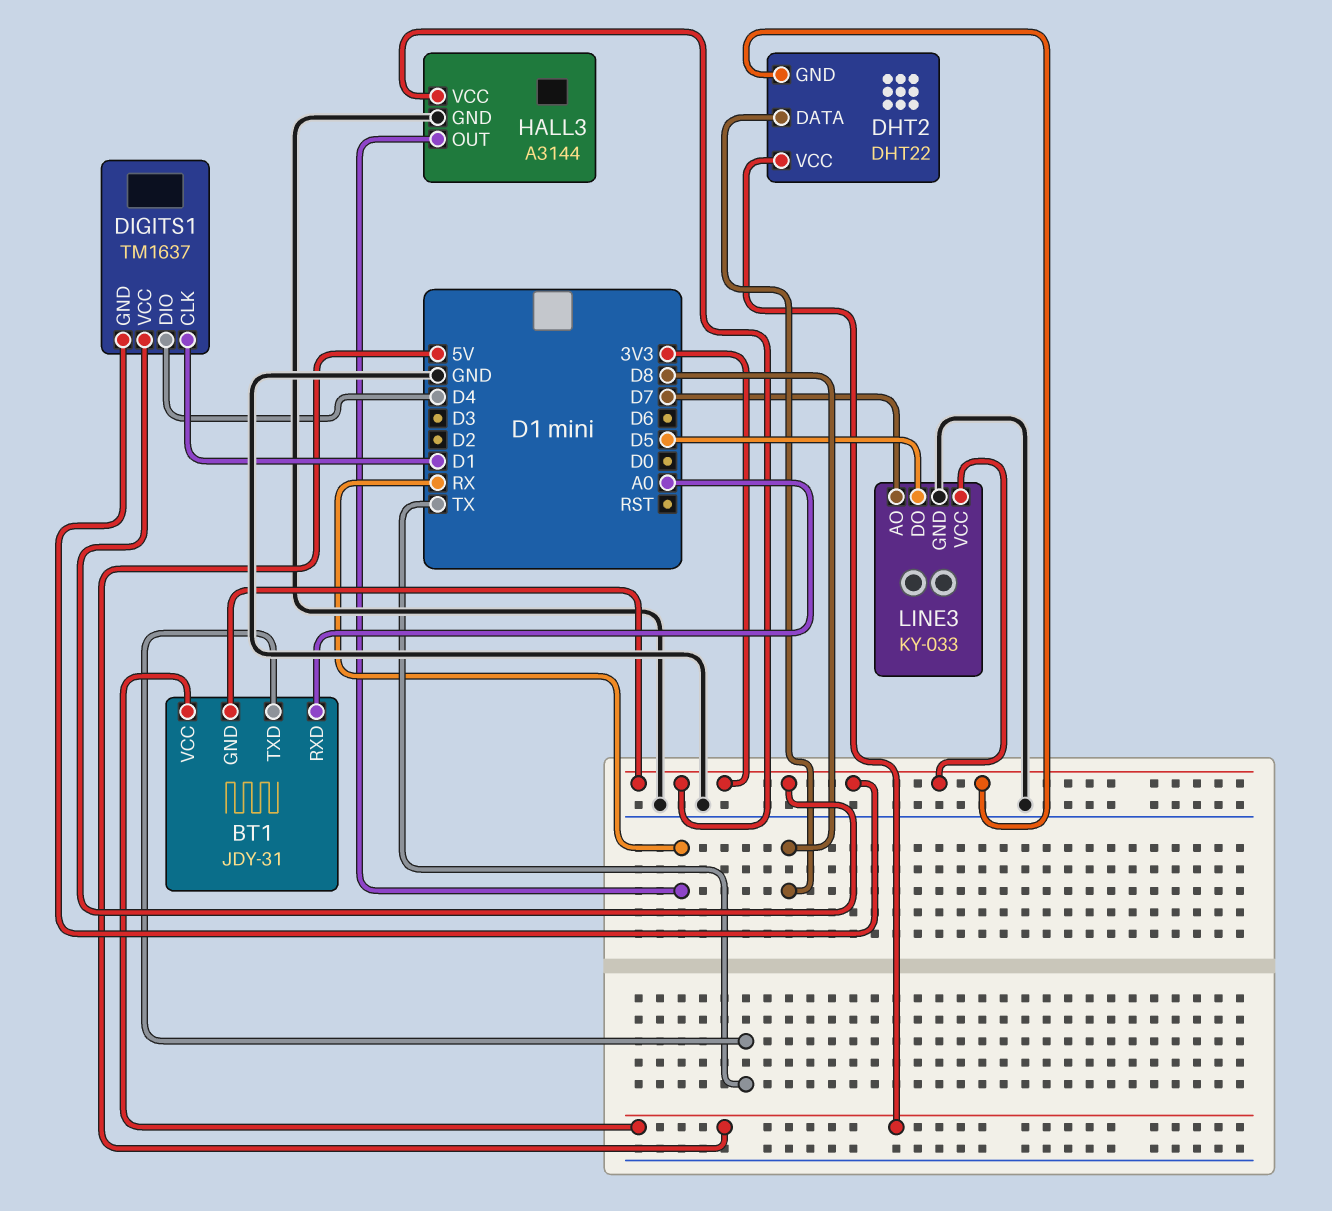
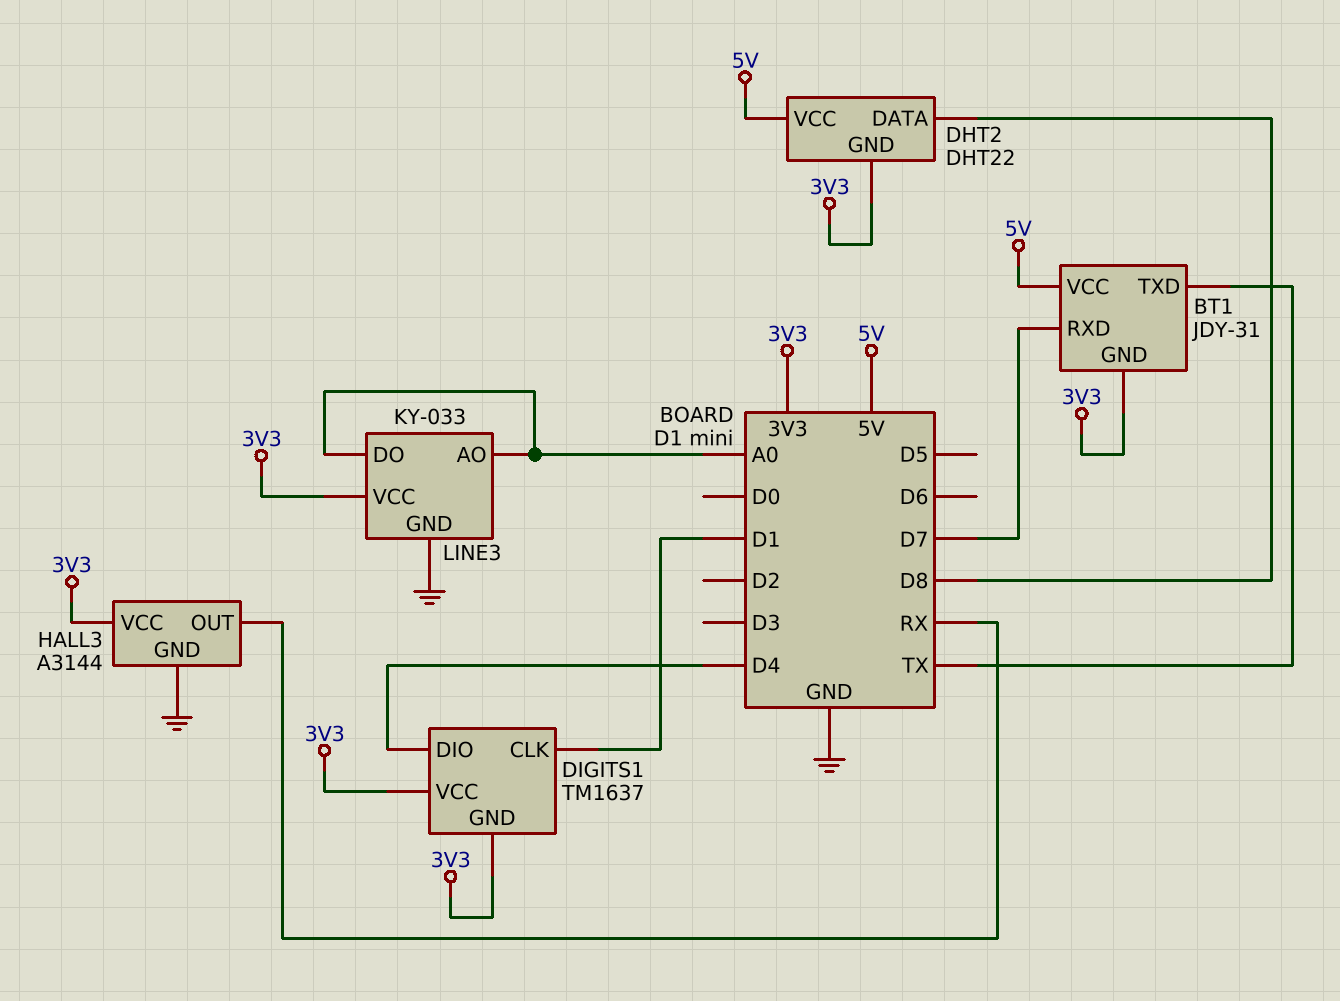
BT1 pin RXD: A0 -> D7
LINE3 pin AO: D7 -> A0
LINE3 pin DO: D5 -> A0

